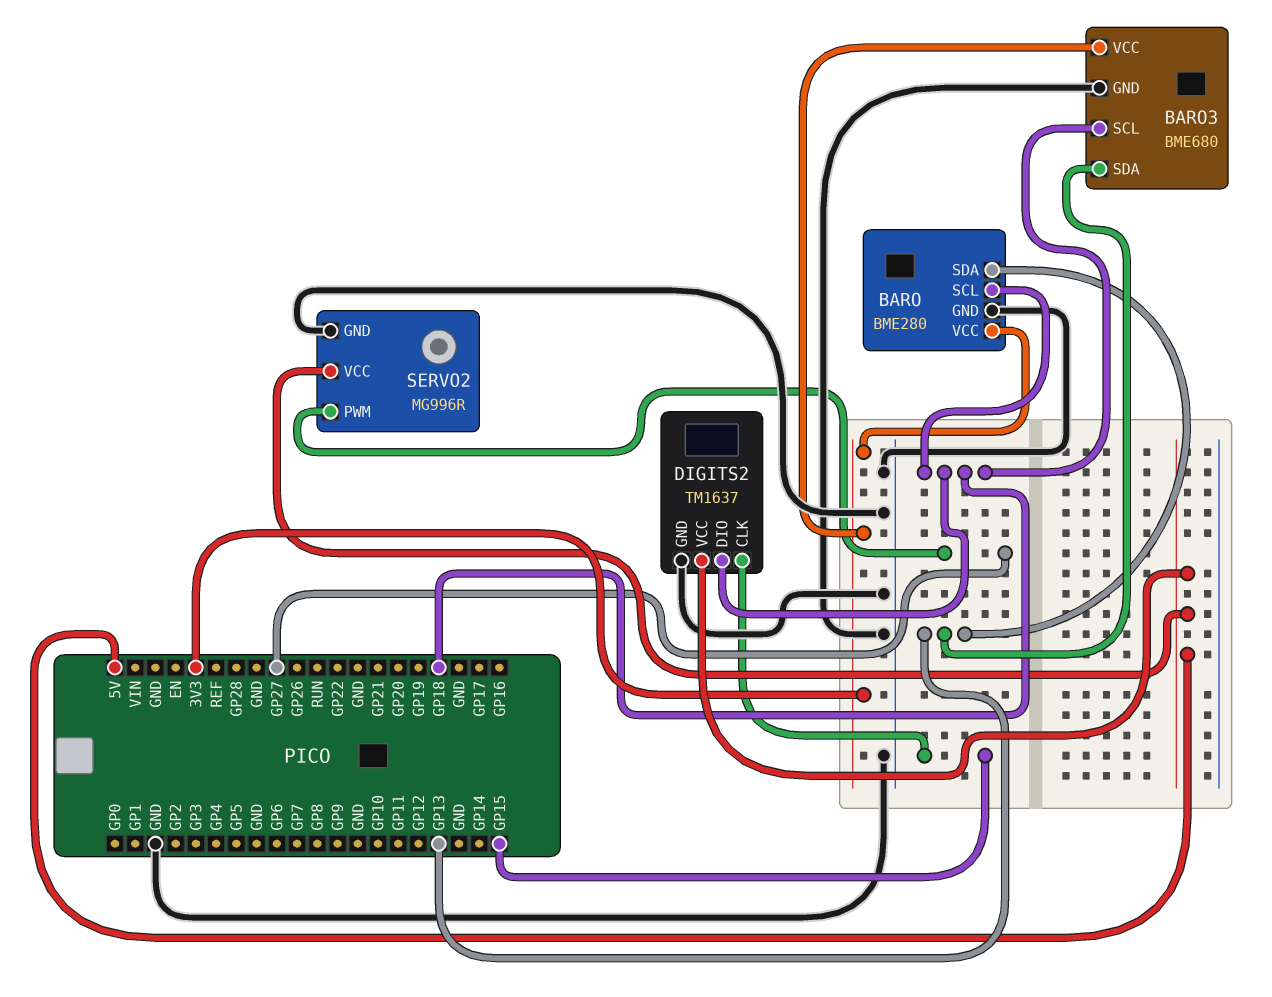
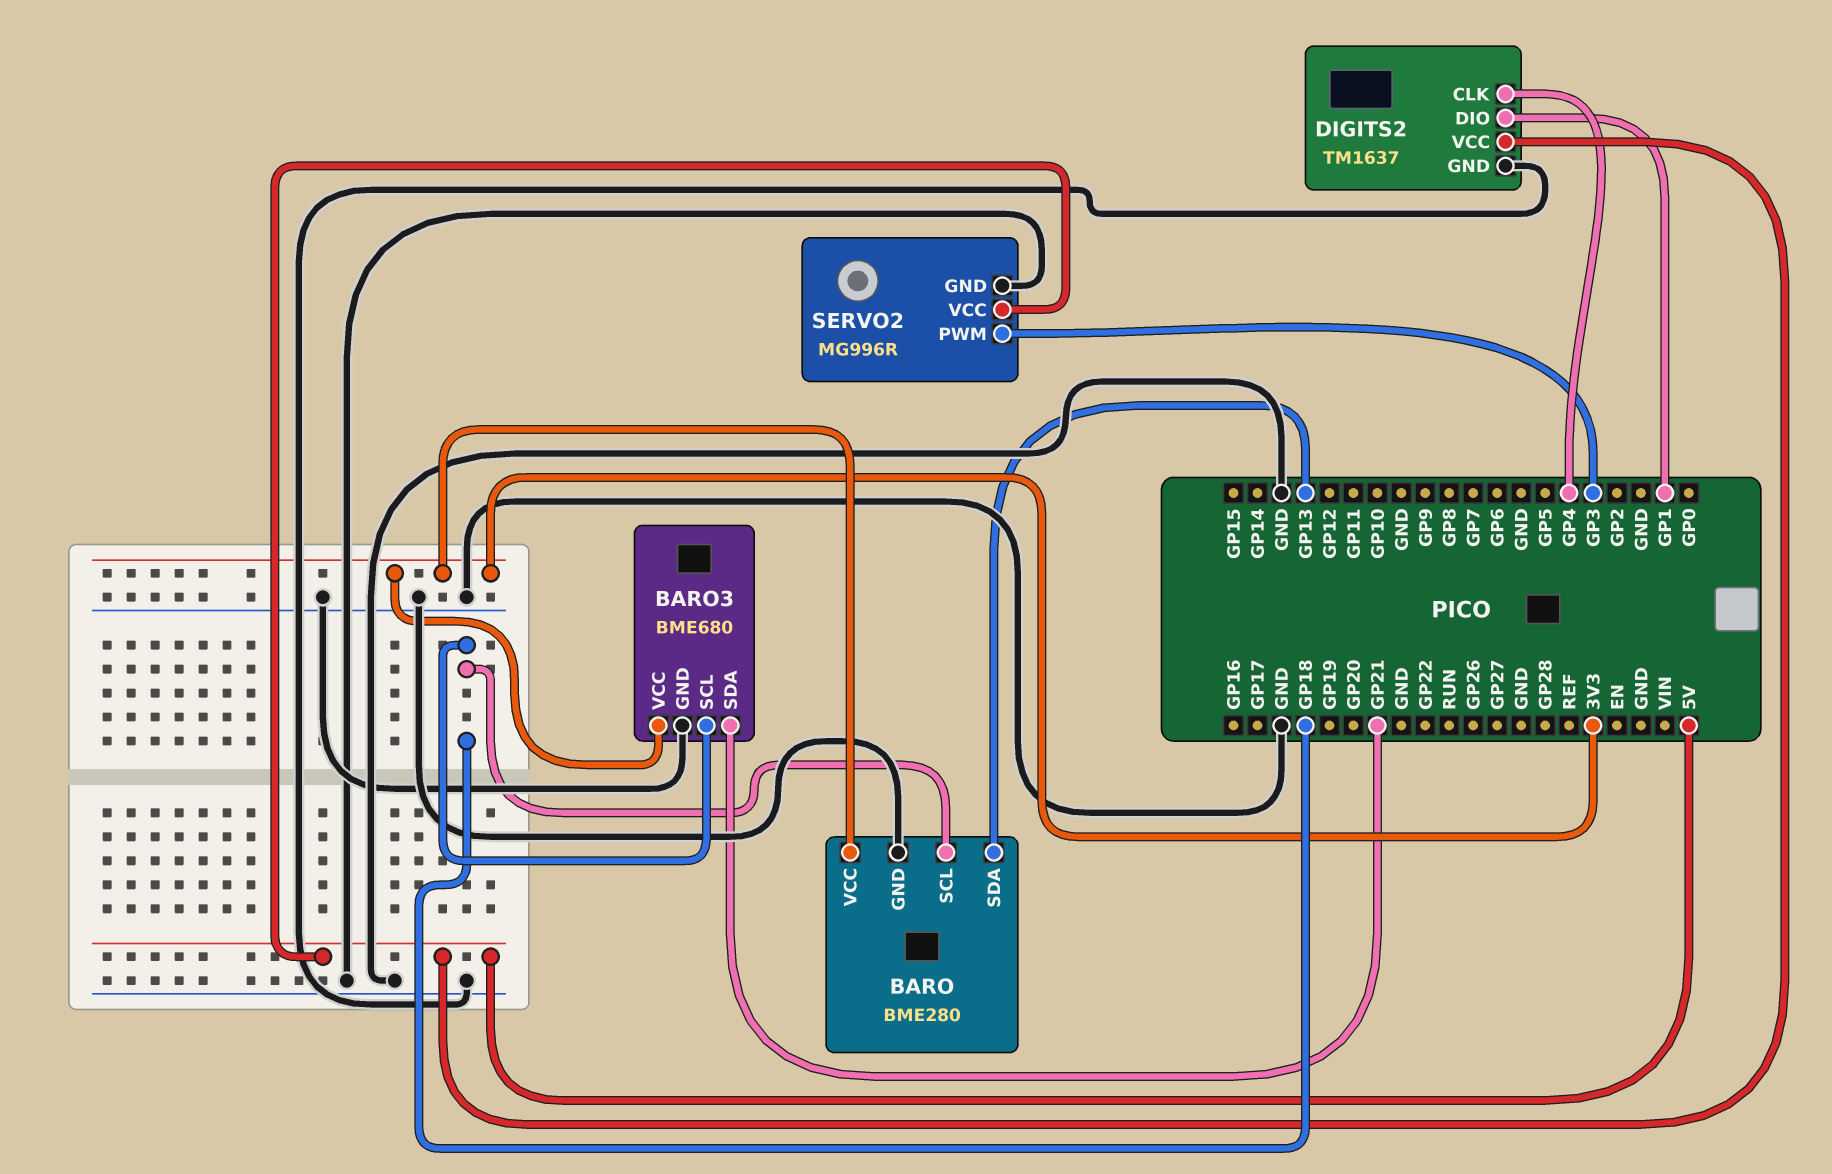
BARO3 pin SDA: GP13 -> GP21
DIGITS2 pin CLK: GP15 -> GP4
DIGITS2 pin DIO: GP18 -> GP1
SERVO2 pin PWM: GP27 -> GP3

